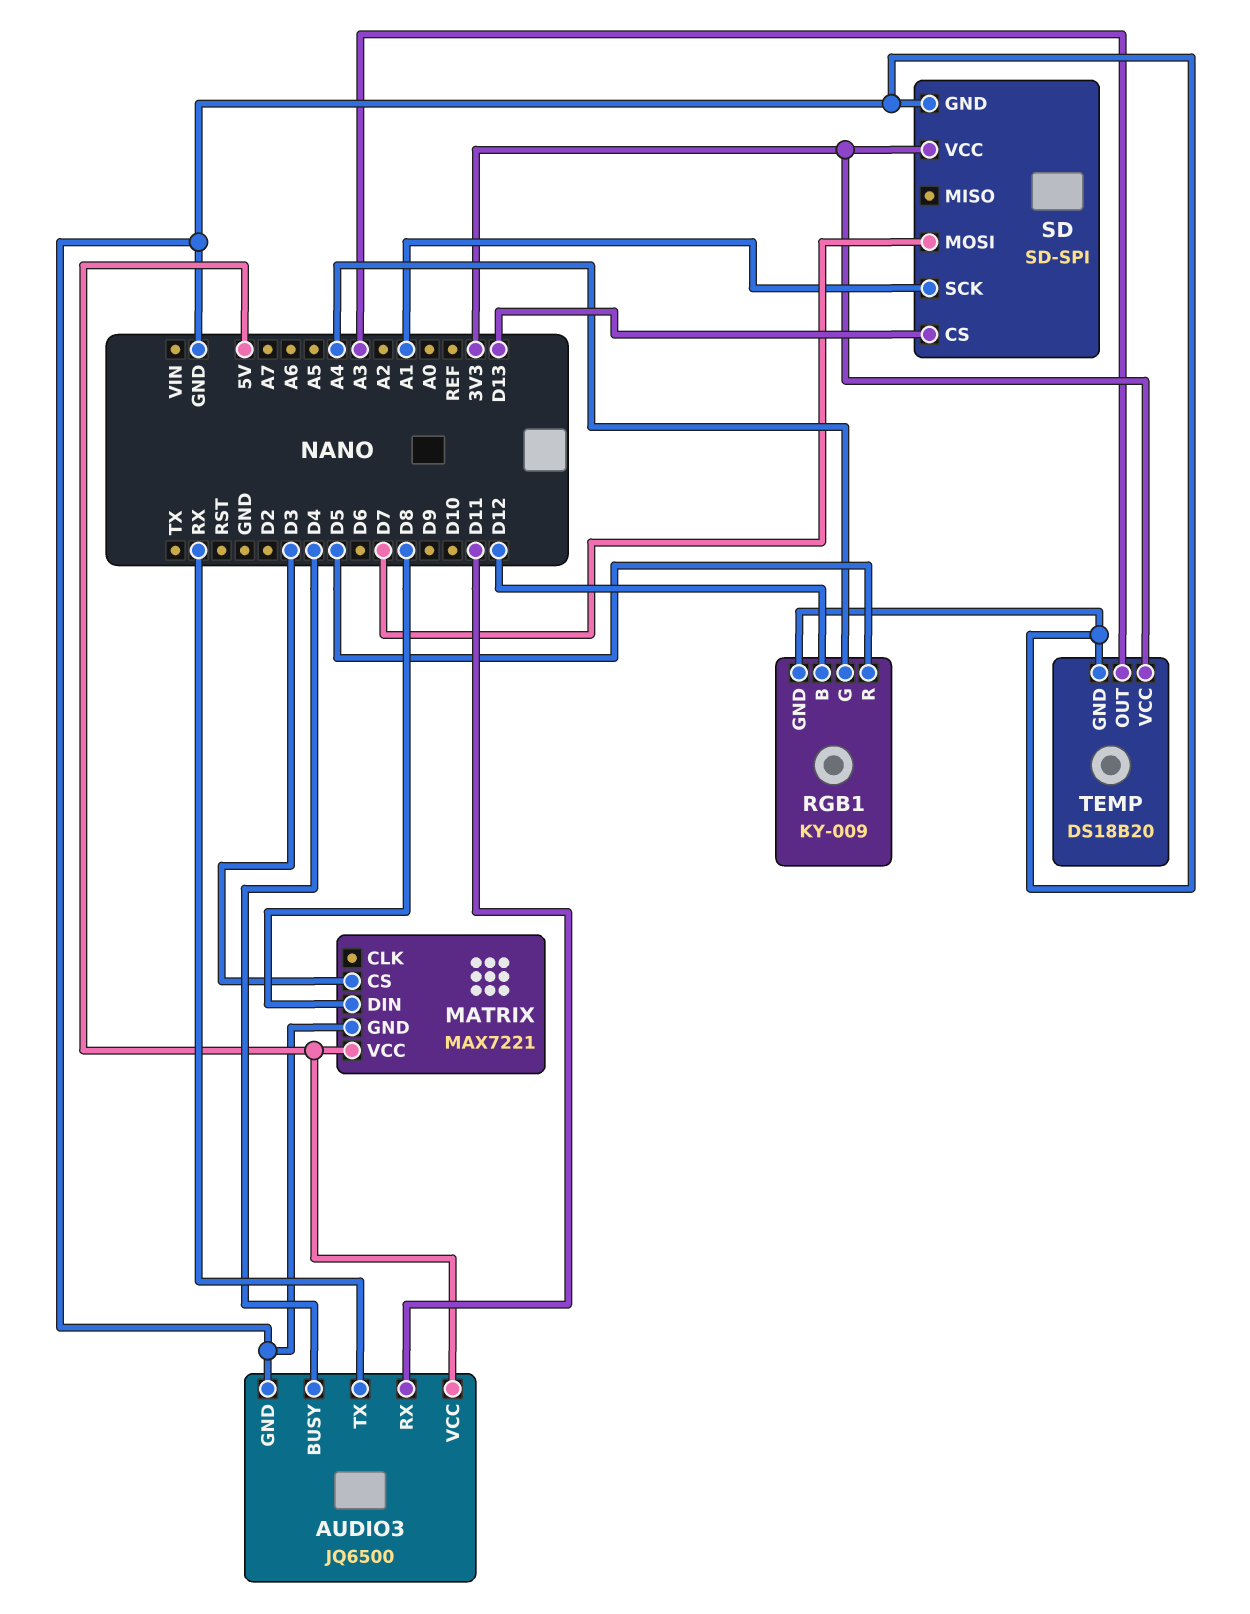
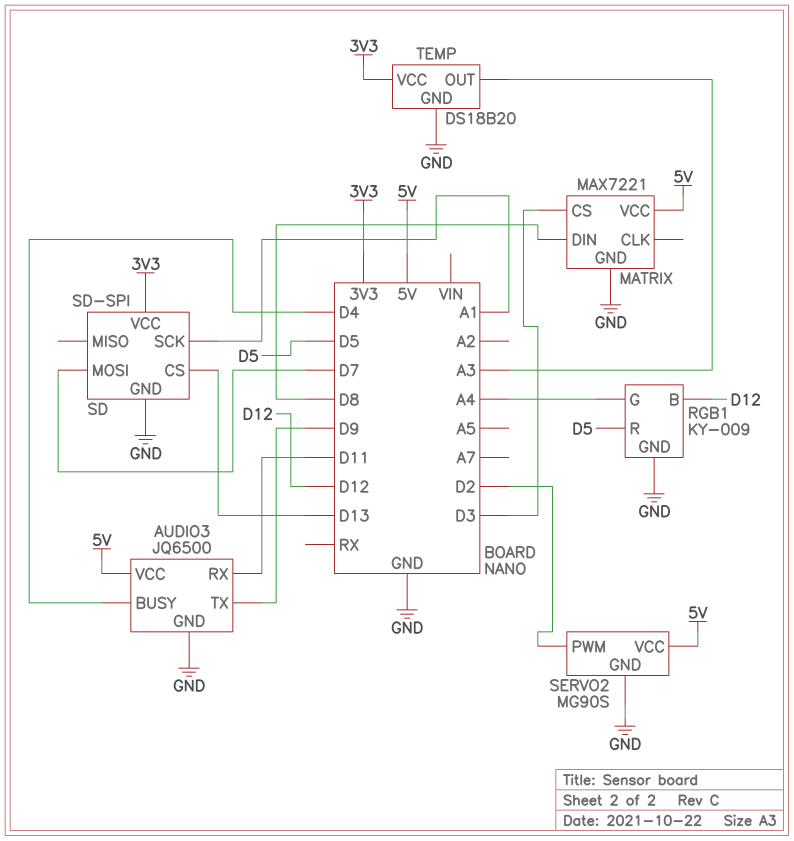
AUDIO3 pin TX: RX -> D9
SERVO2: none -> MG90S
SERVO2 pin GND: none -> GND
SERVO2 pin PWM: none -> D2
SERVO2 pin VCC: none -> 5V

